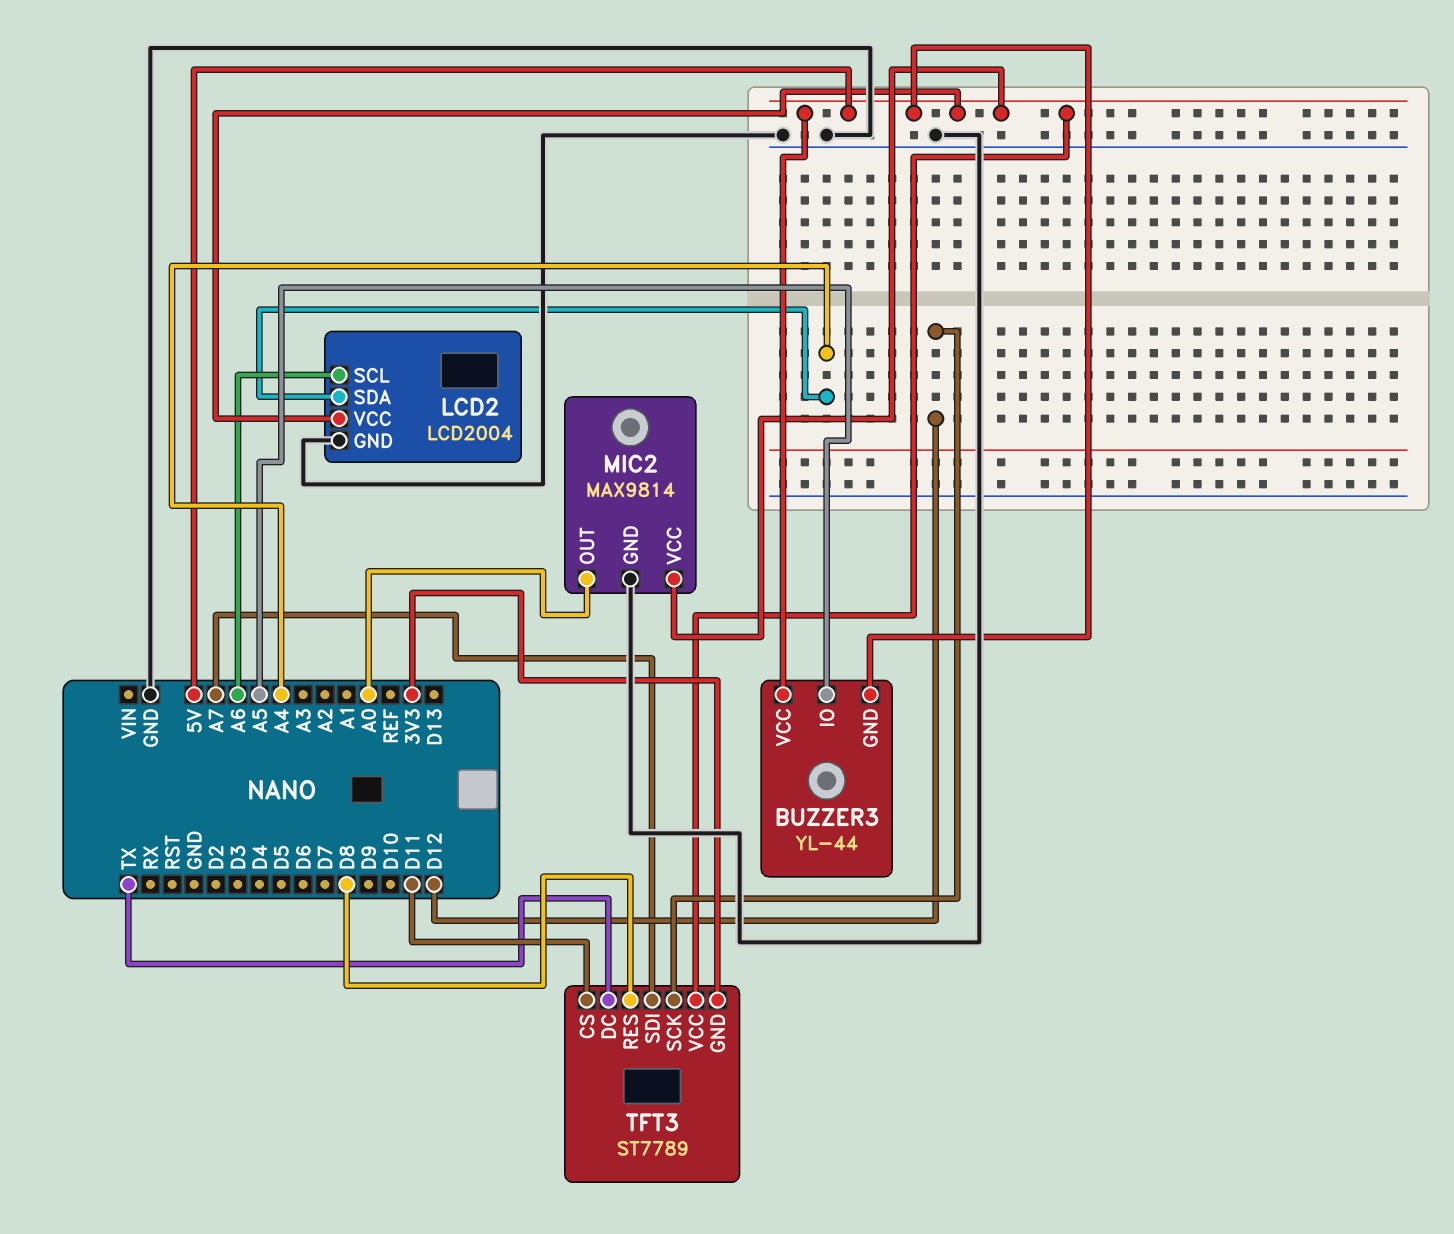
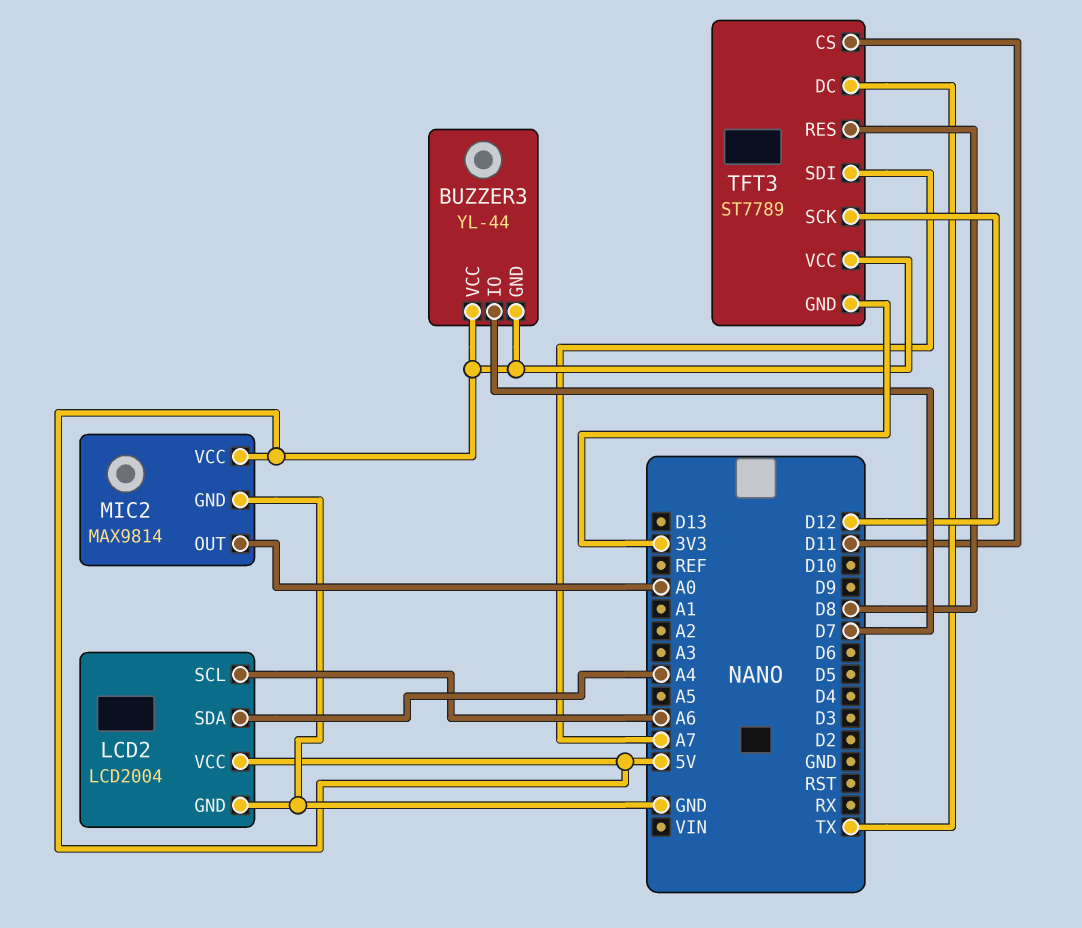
BUZZER3 pin IO: A5 -> D7

